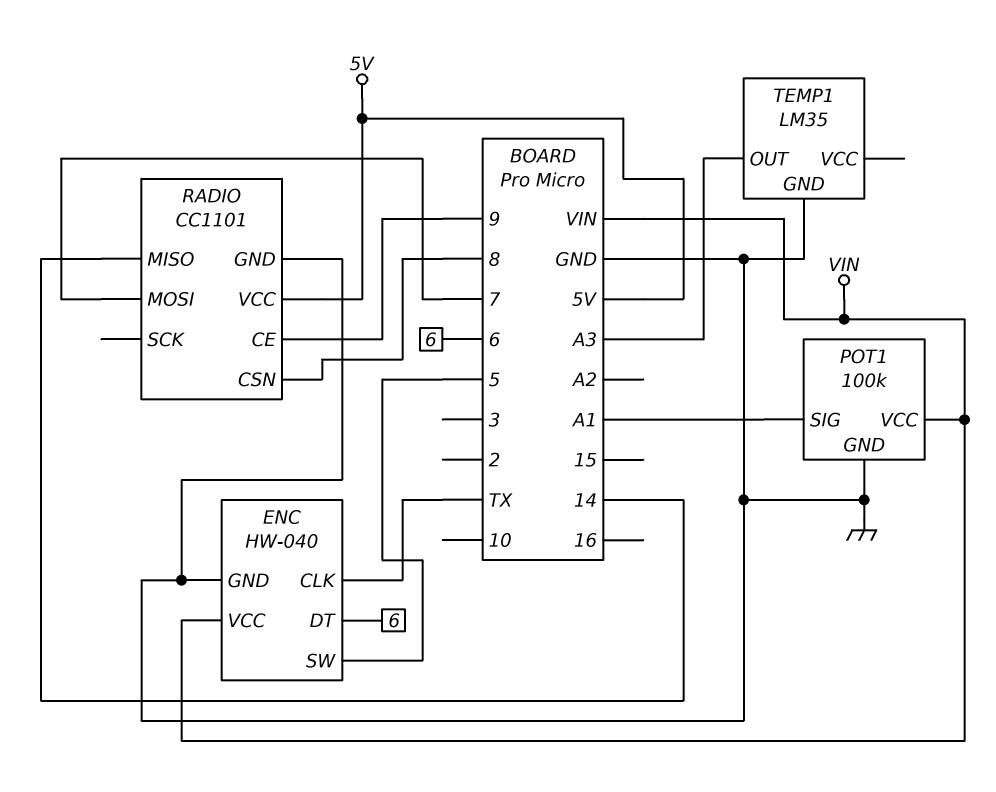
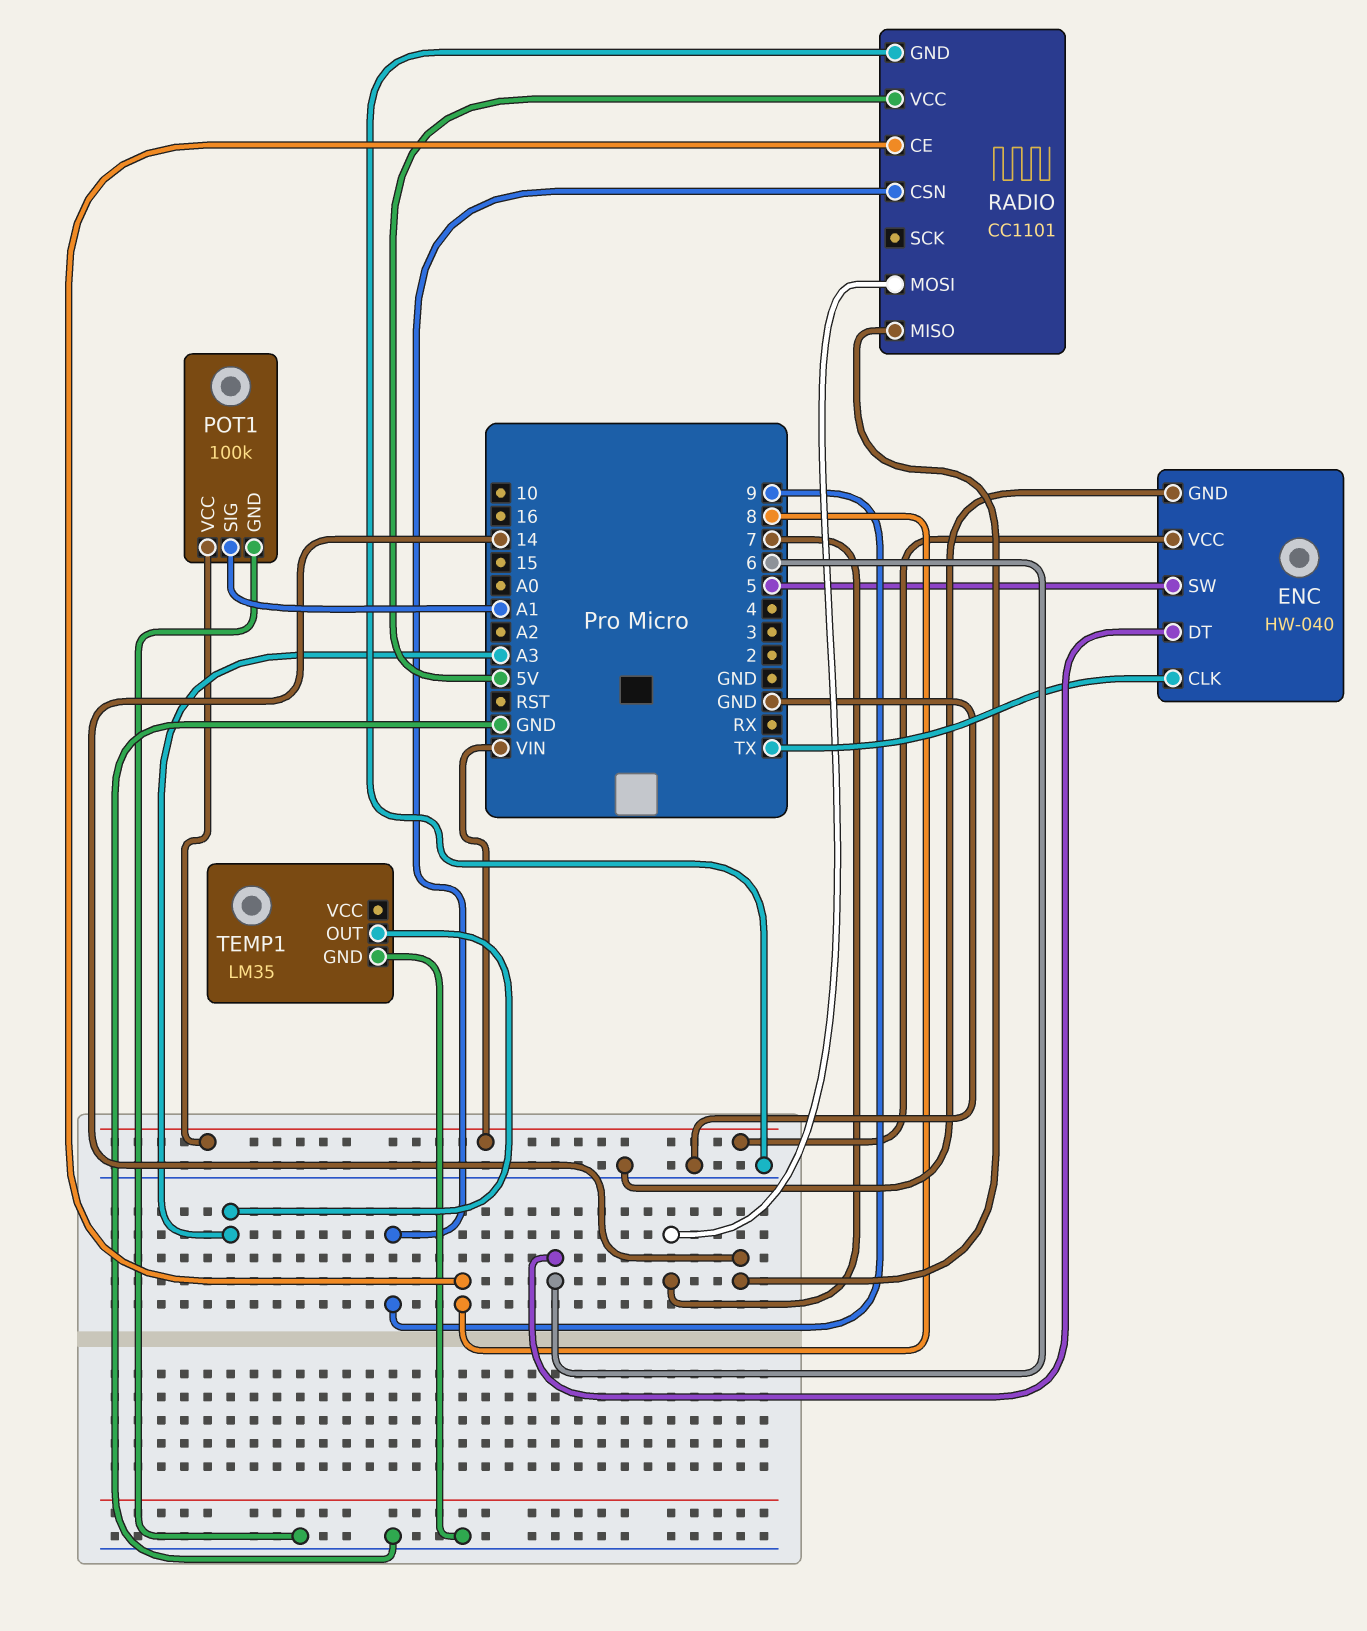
RADIO pin CE: 9 -> 8
RADIO pin CSN: 8 -> 9

